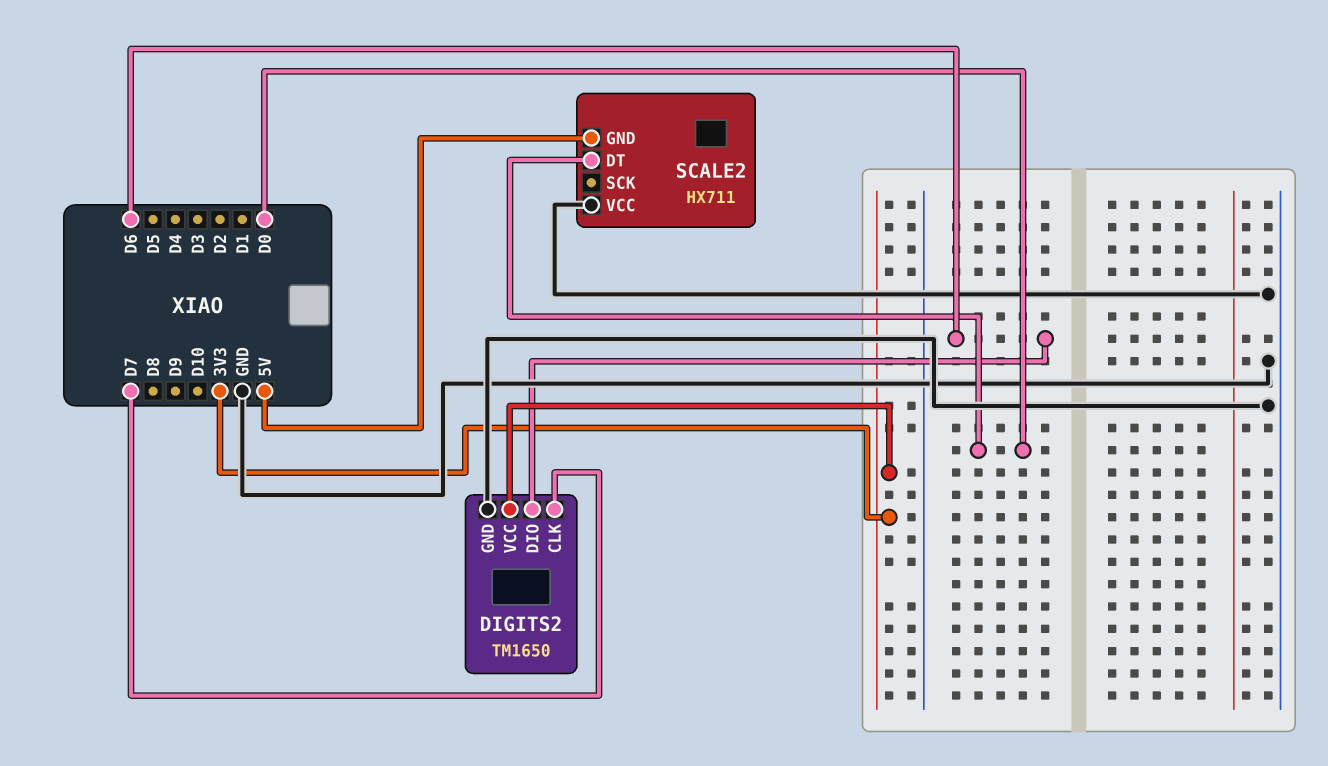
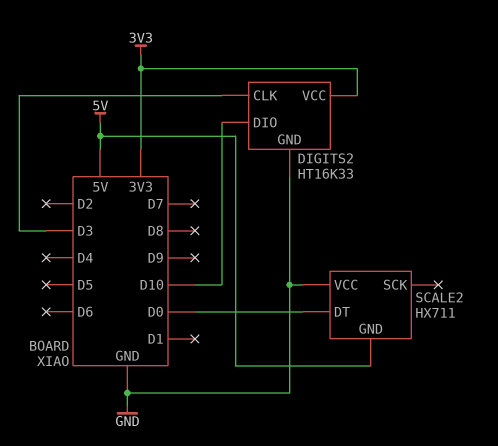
DIGITS2: TM1650 -> HT16K33
DIGITS2 pin CLK: D7 -> D3
DIGITS2 pin DIO: D6 -> D10

